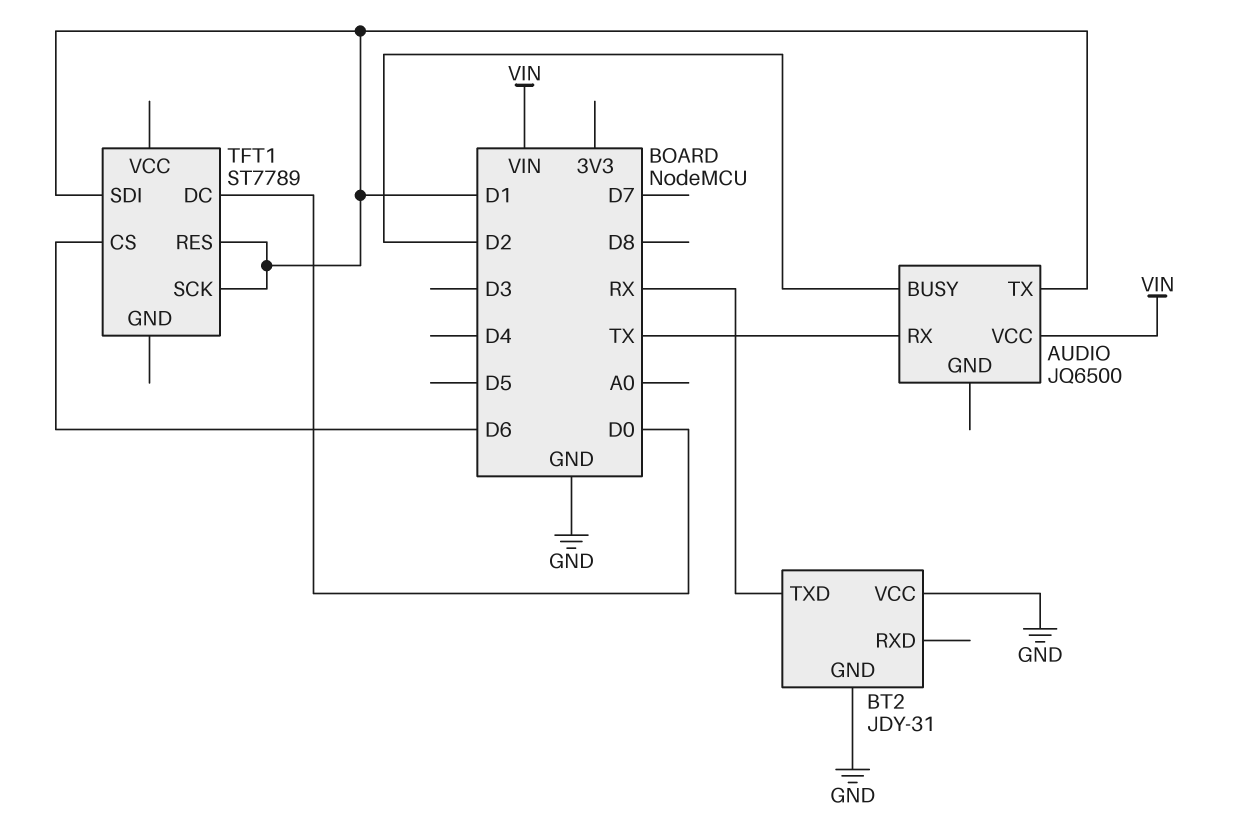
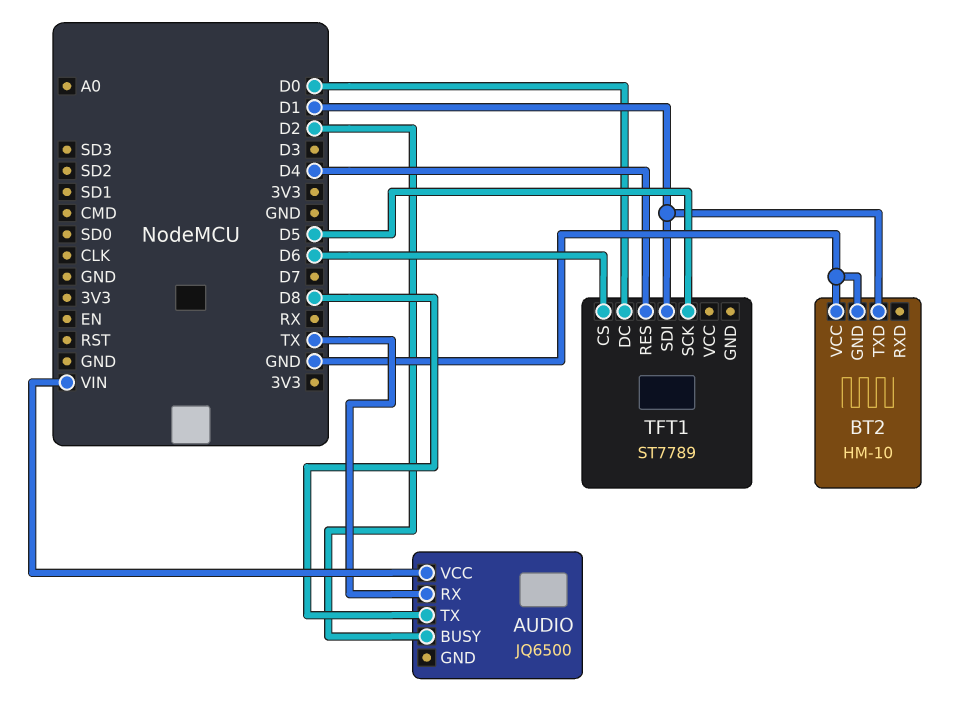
AUDIO pin TX: D1 -> D8
BT2: JDY-31 -> HM-10
BT2 pin TXD: RX -> D1
TFT1 pin RES: D1 -> D4
TFT1 pin SCK: D1 -> D5

